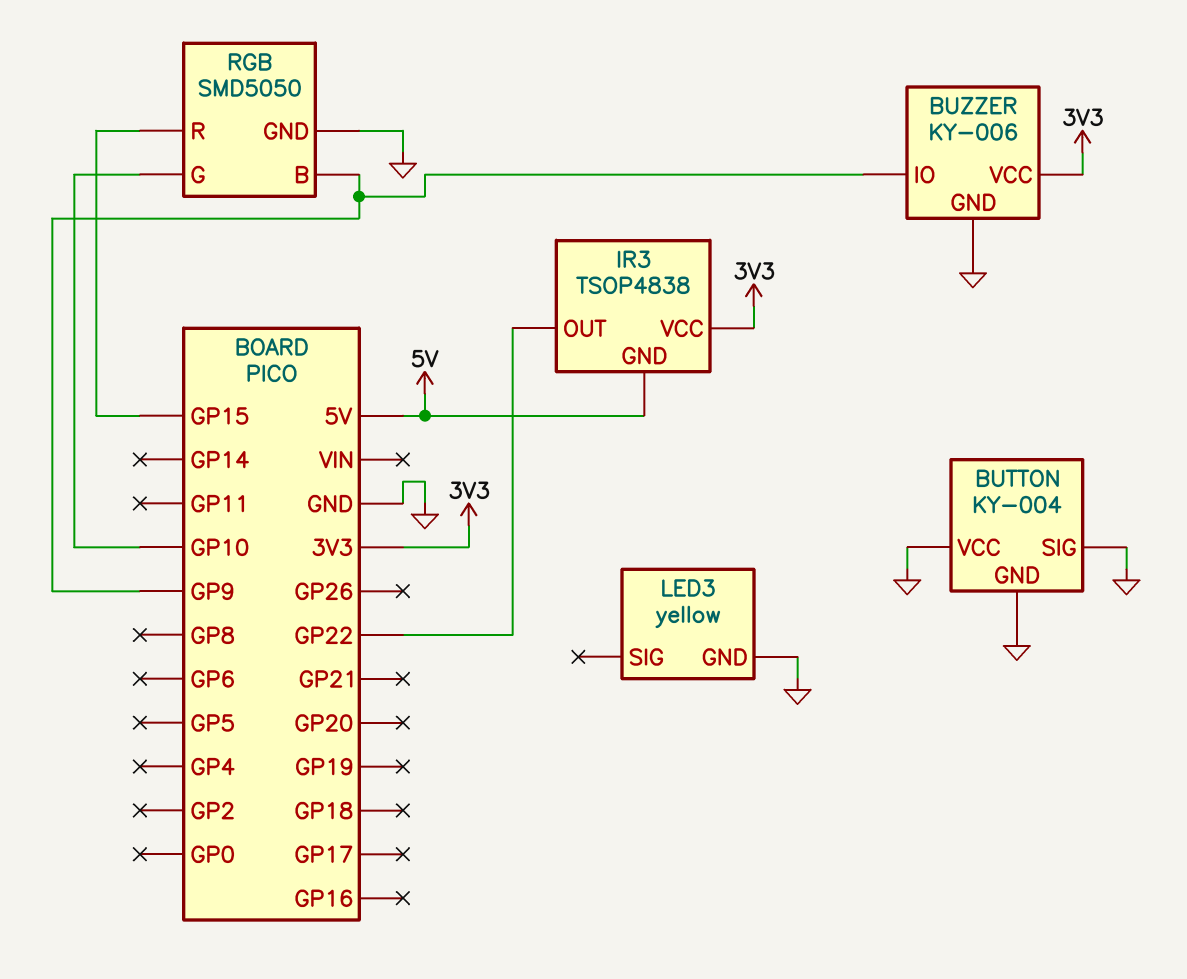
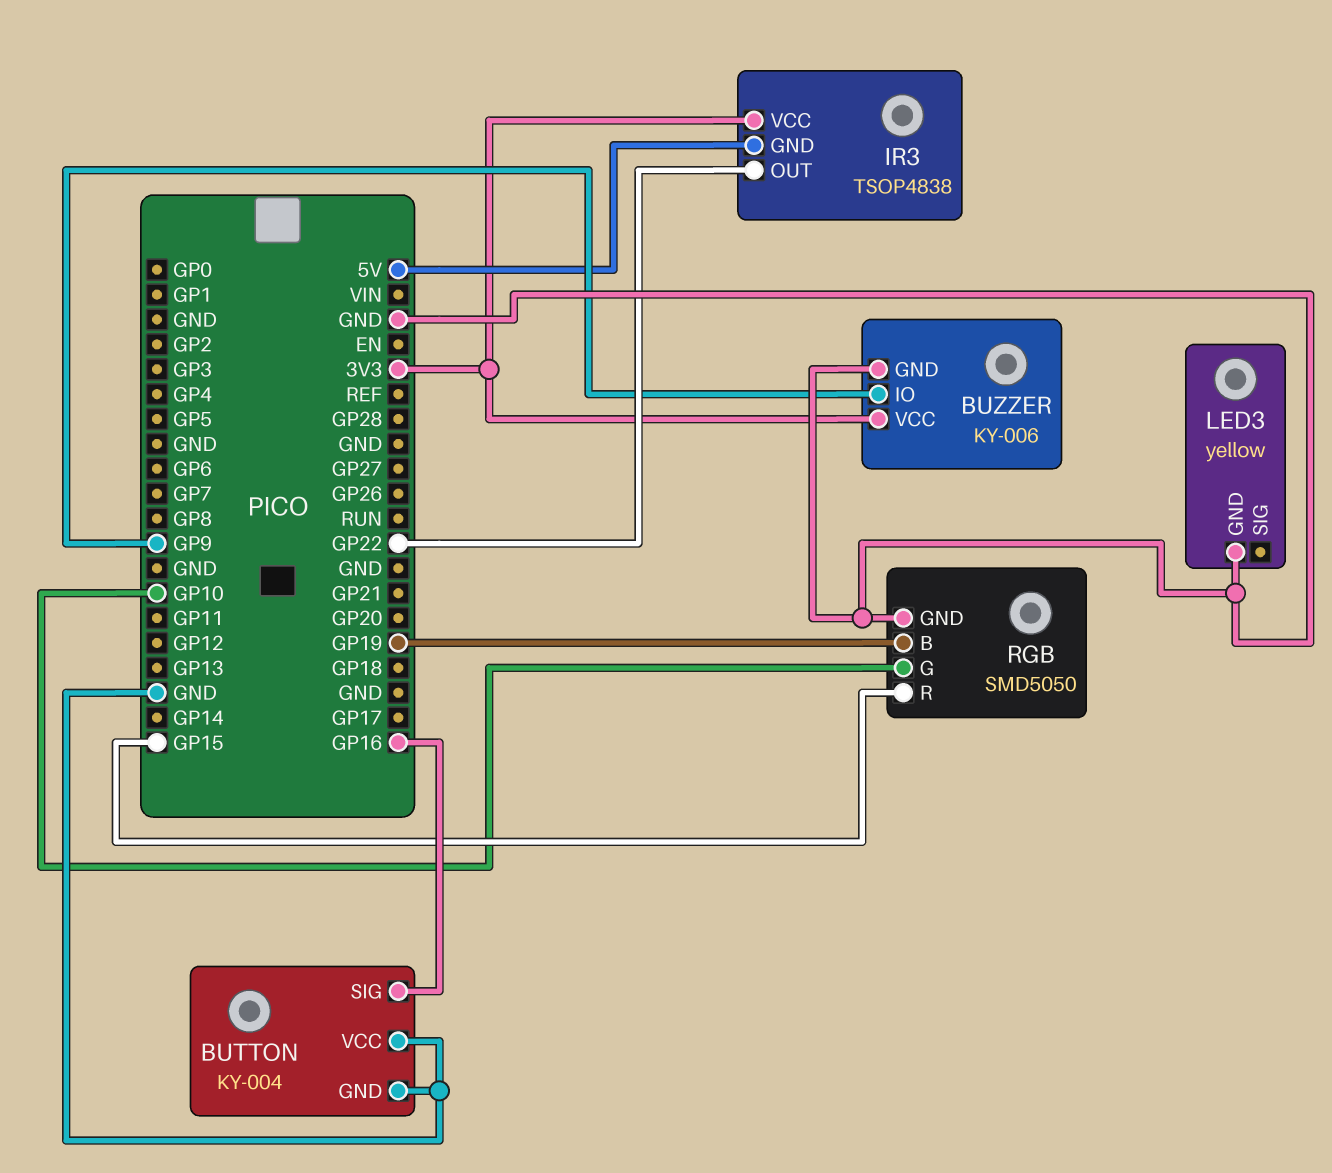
BUTTON pin SIG: GND -> GP16
RGB pin B: GP9 -> GP19

